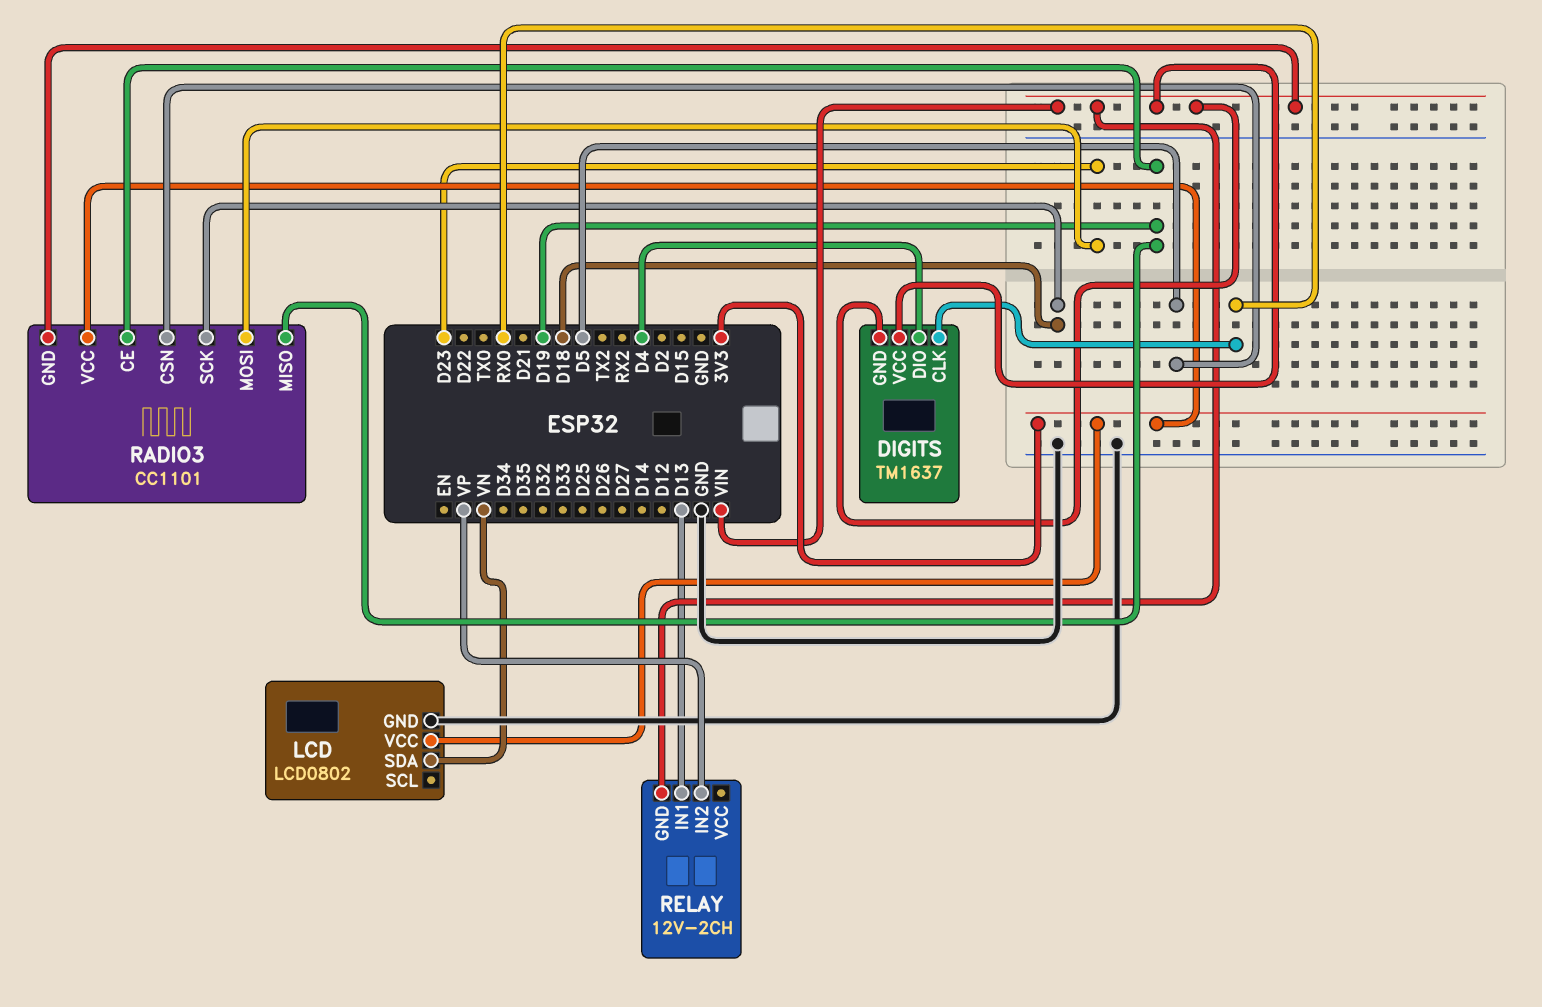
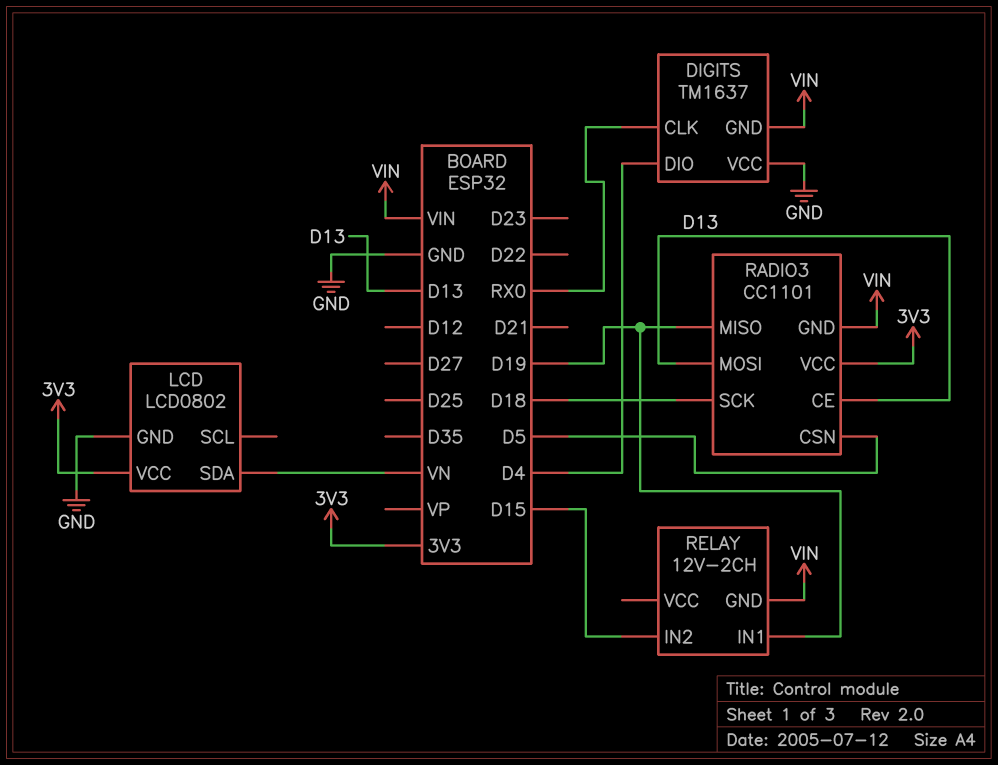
DIGITS pin VCC: VIN -> GND
RADIO3 pin CE: D19 -> D13
RADIO3 pin MOSI: D23 -> D13
RELAY pin IN1: D13 -> D19
RELAY pin IN2: VP -> D15

